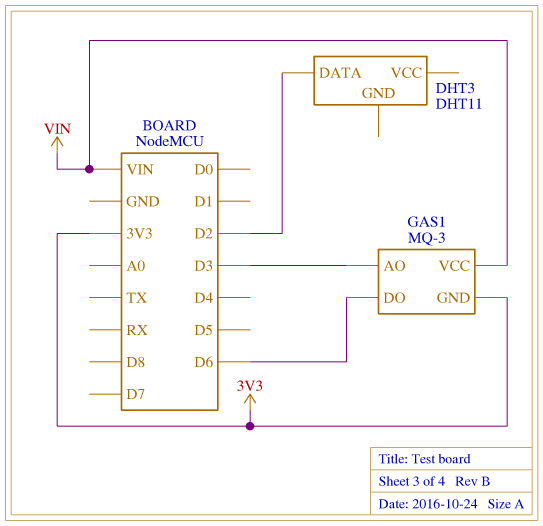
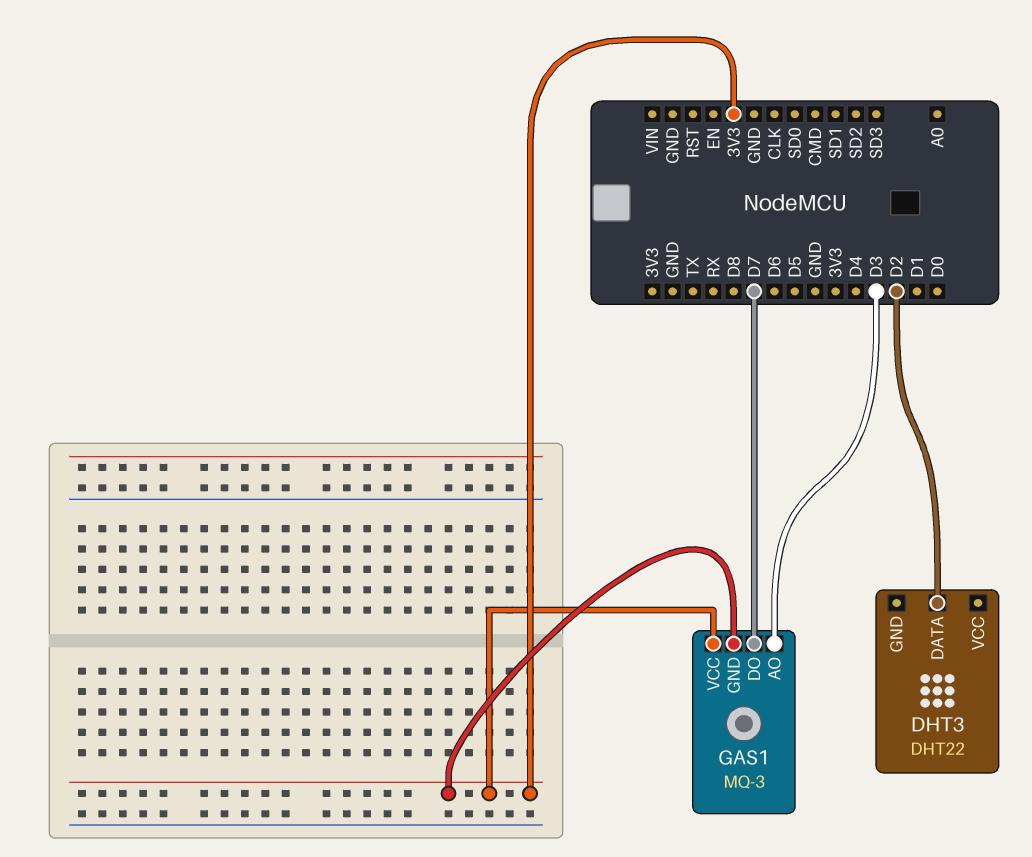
DHT3: DHT11 -> DHT22
GAS1 pin DO: D6 -> D7
GAS1 pin VCC: VIN -> 3V3

